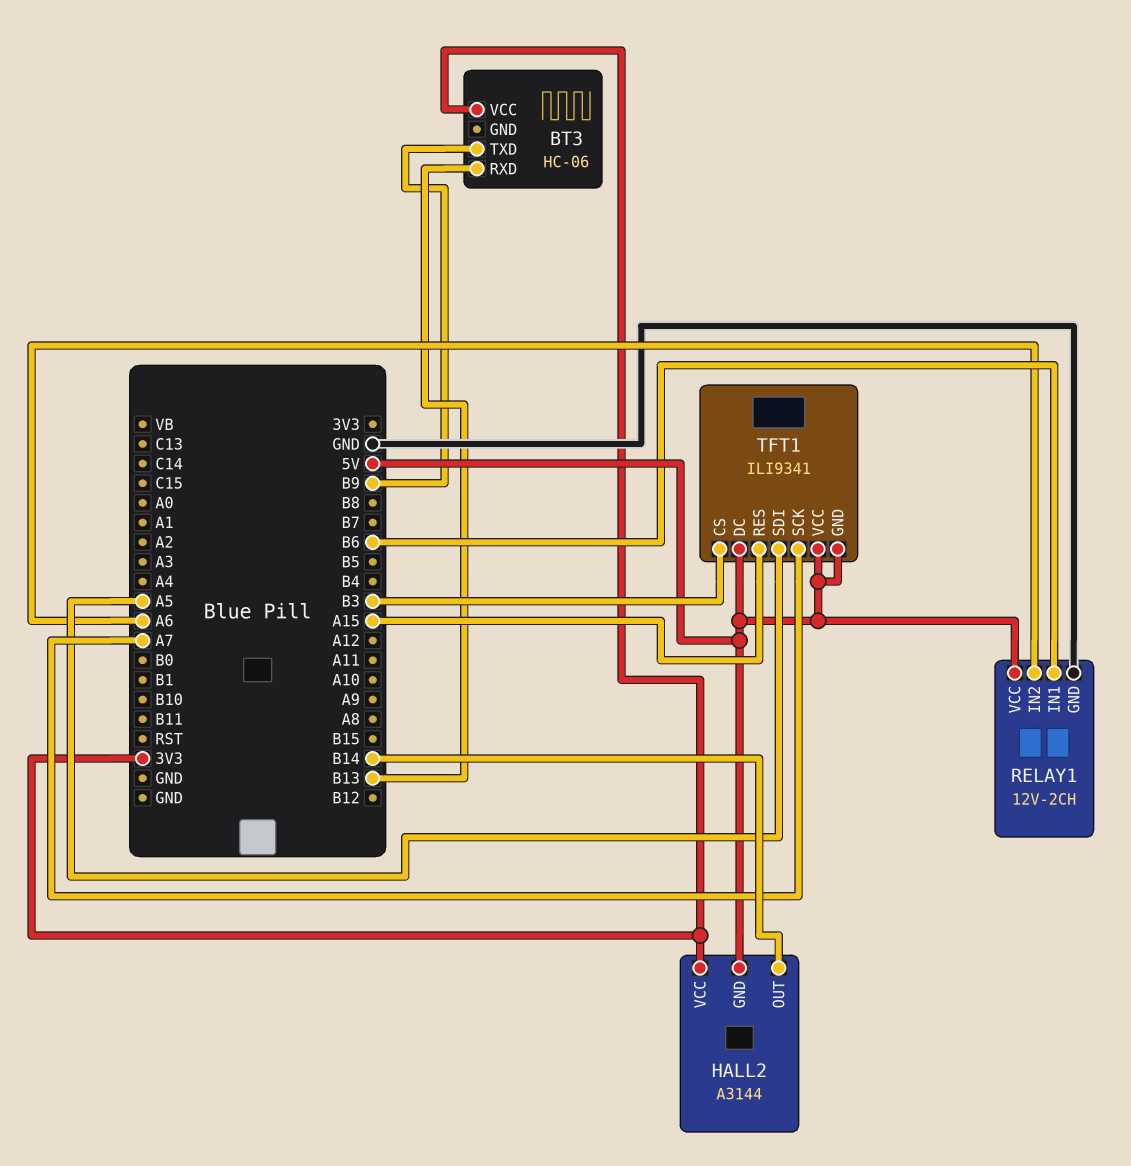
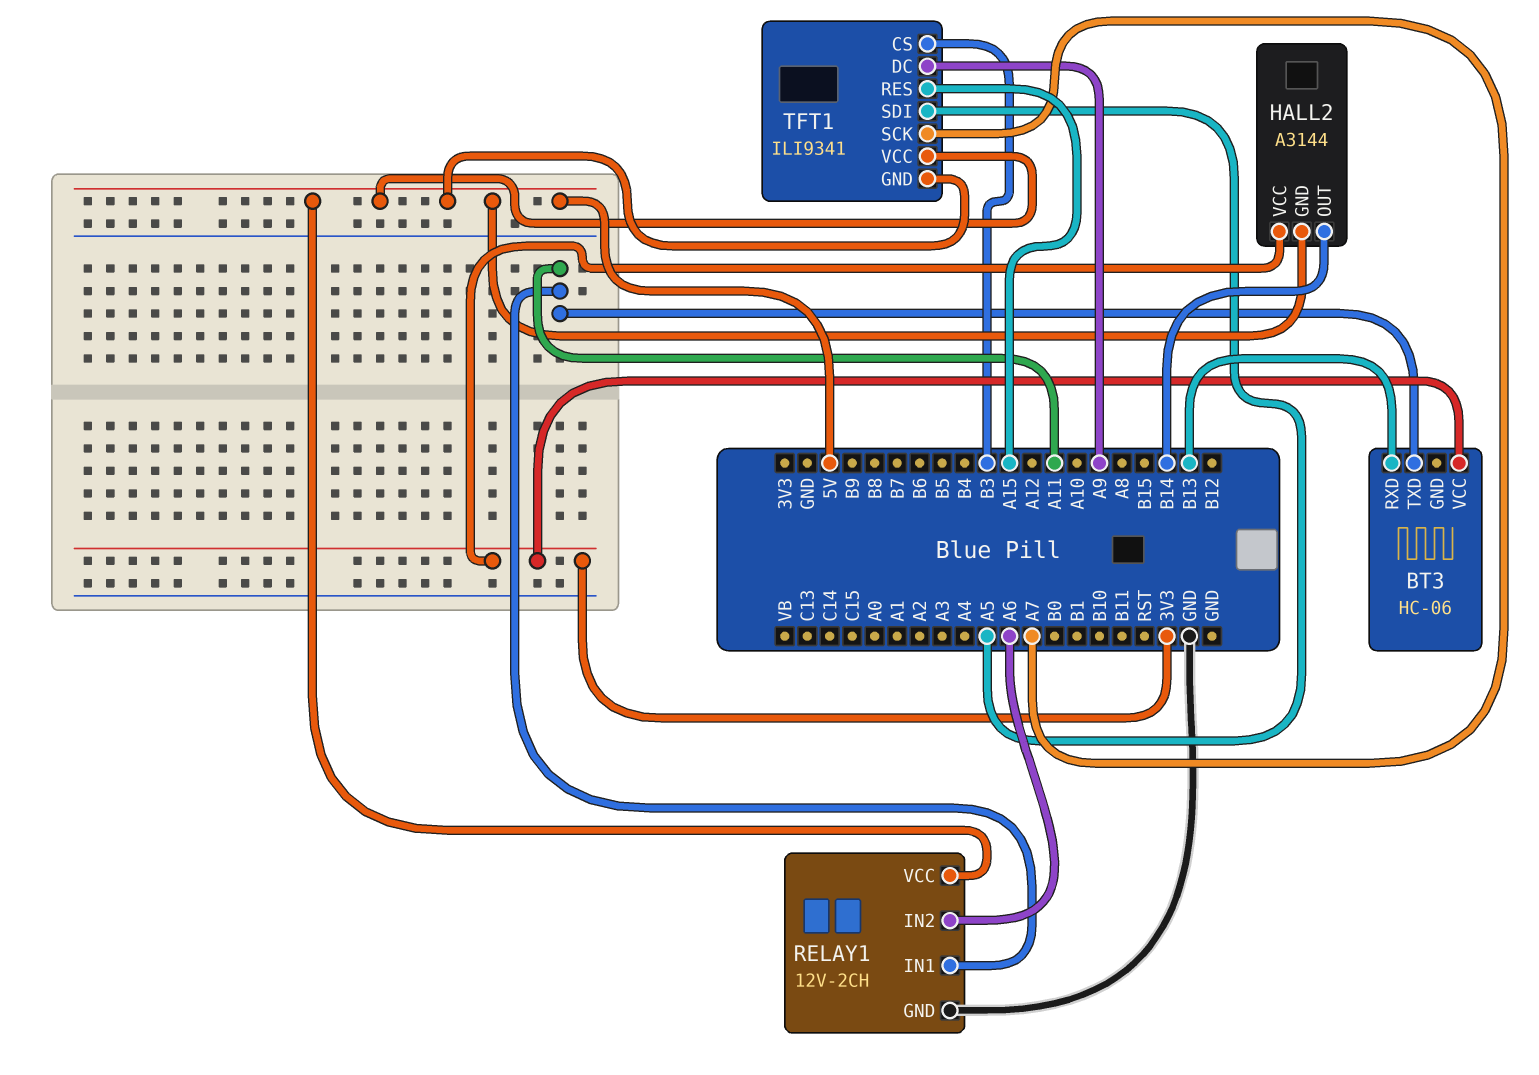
BT3 pin TXD: B9 -> A11
RELAY1 pin IN1: B6 -> A11
TFT1 pin DC: 5V -> A9

